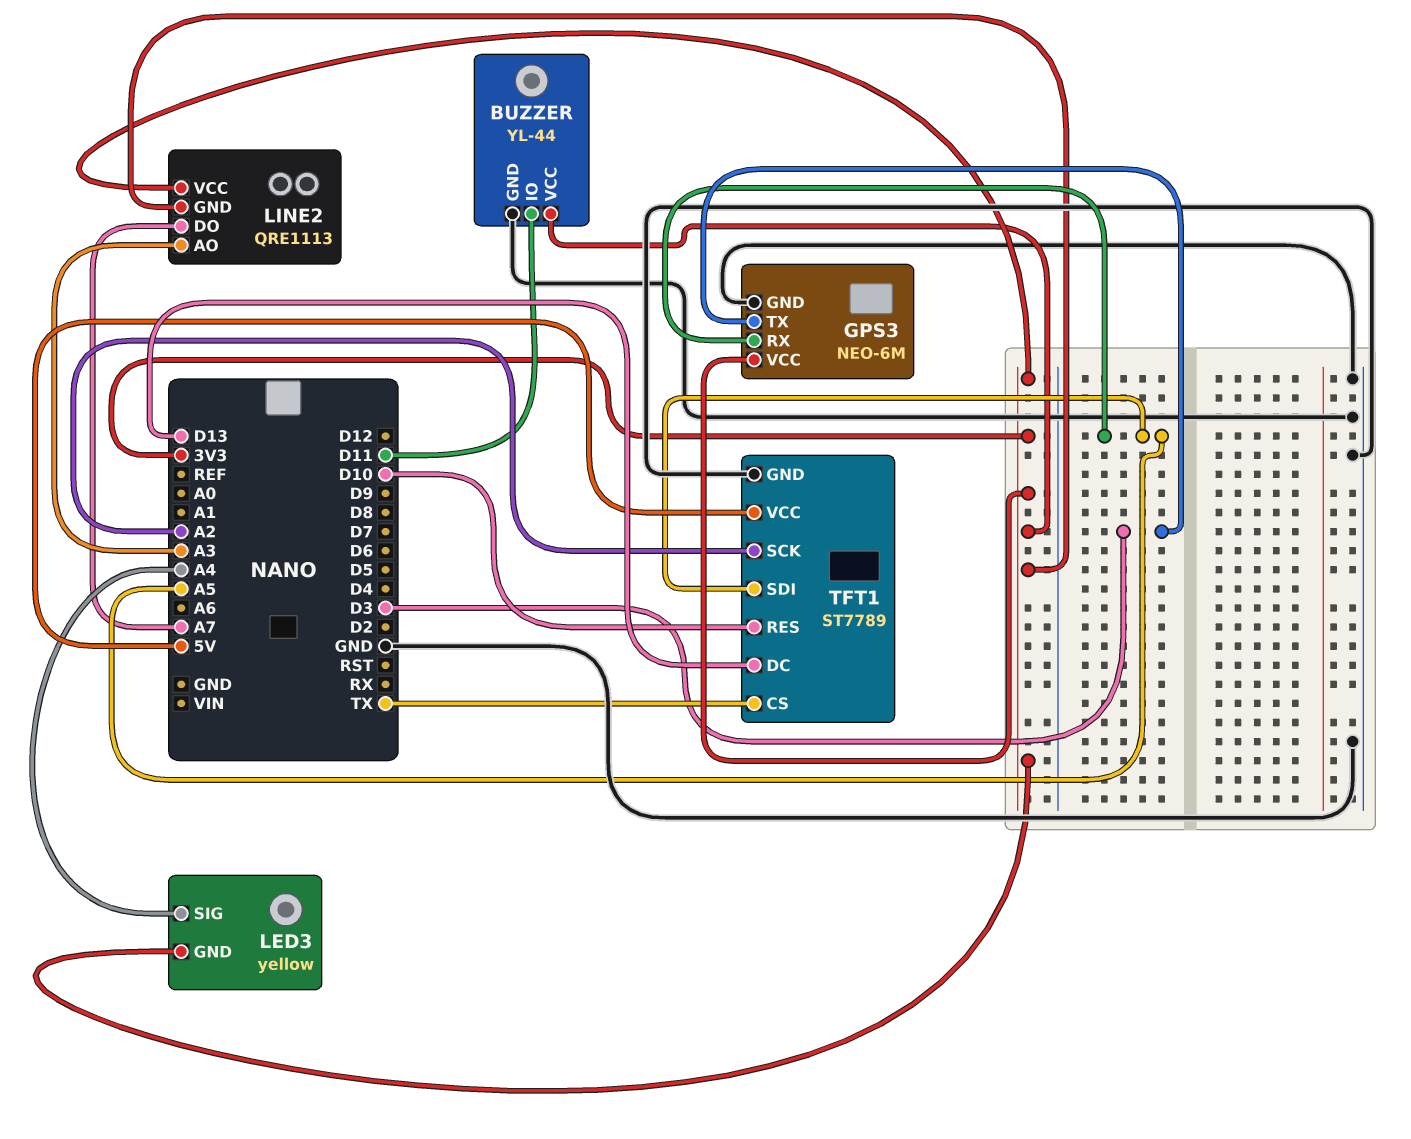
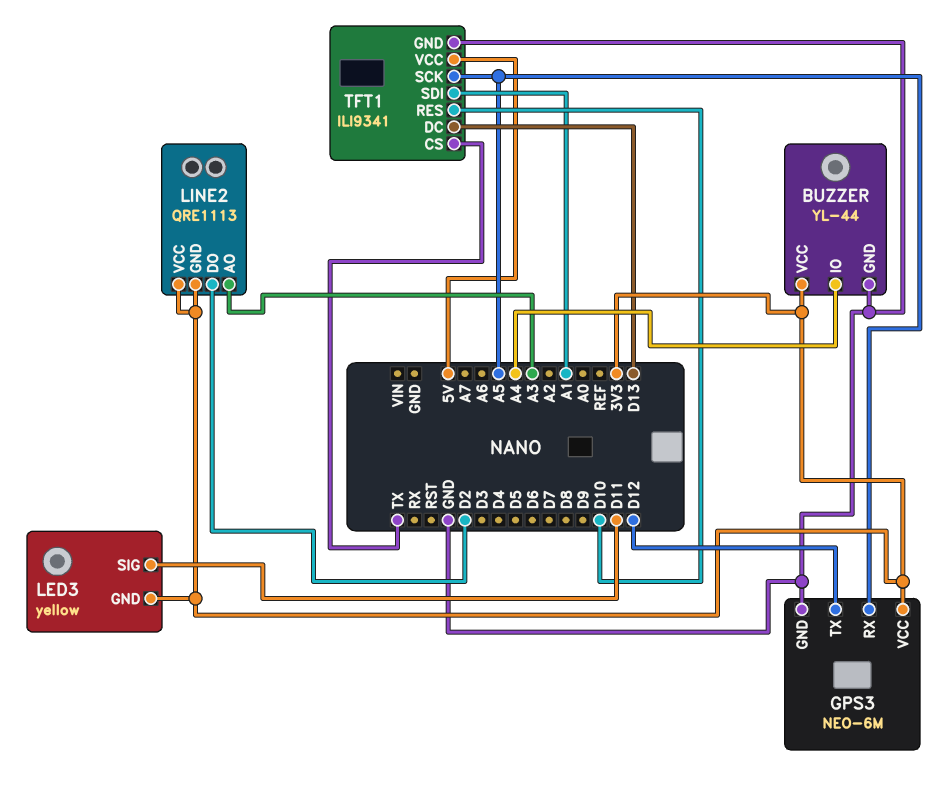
BUZZER pin IO: D11 -> A4
GPS3 pin TX: D3 -> D12
LED3 pin SIG: A4 -> D11
LINE2 pin DO: A7 -> D2
TFT1: ST7789 -> ILI9341
TFT1 pin SCK: A2 -> A5
TFT1 pin SDI: A5 -> A1

